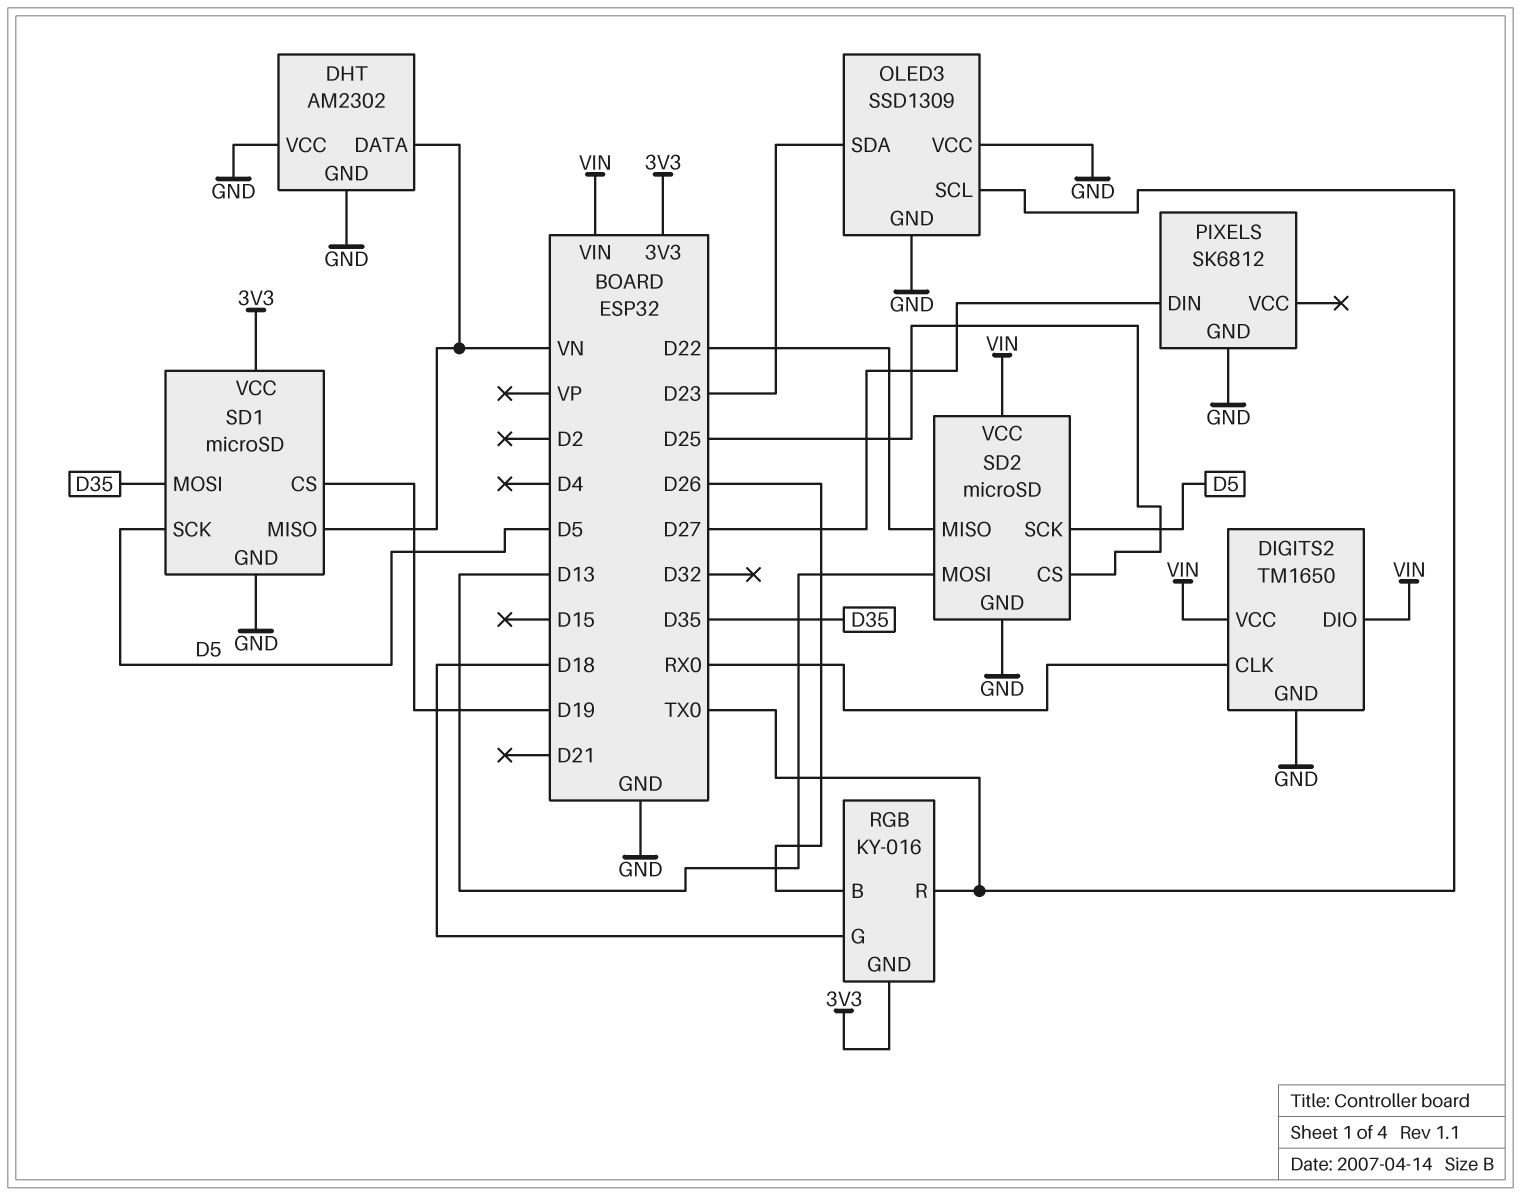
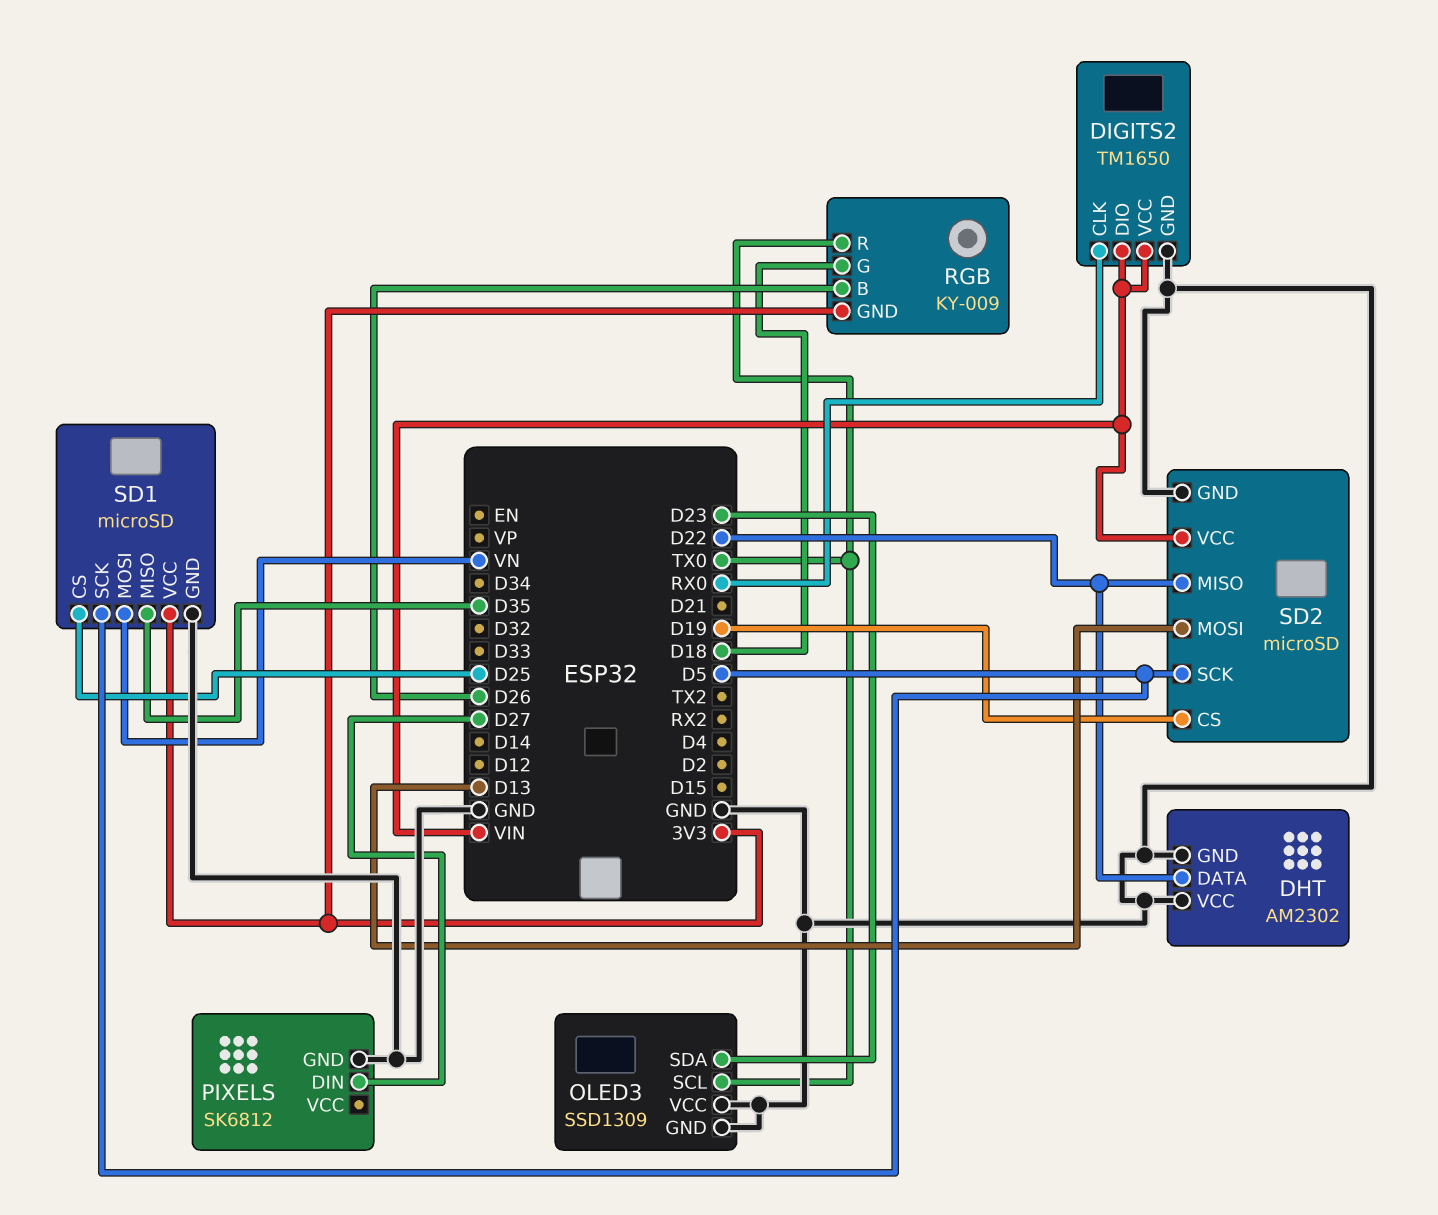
DHT pin DATA: VN -> D22
RGB: KY-016 -> KY-009
SD1 pin CS: D19 -> D25
SD1 pin MISO: VN -> D35
SD1 pin MOSI: D35 -> VN
SD2 pin CS: D25 -> D19

